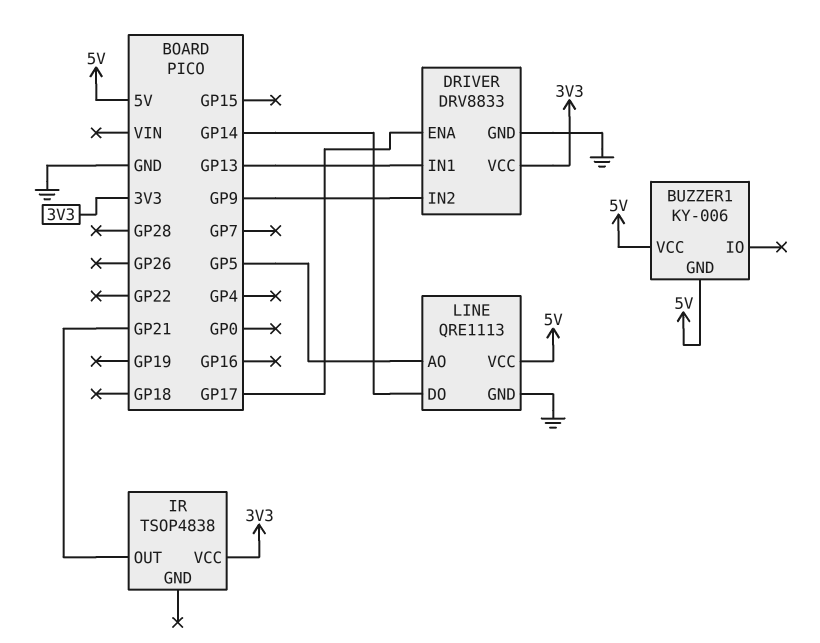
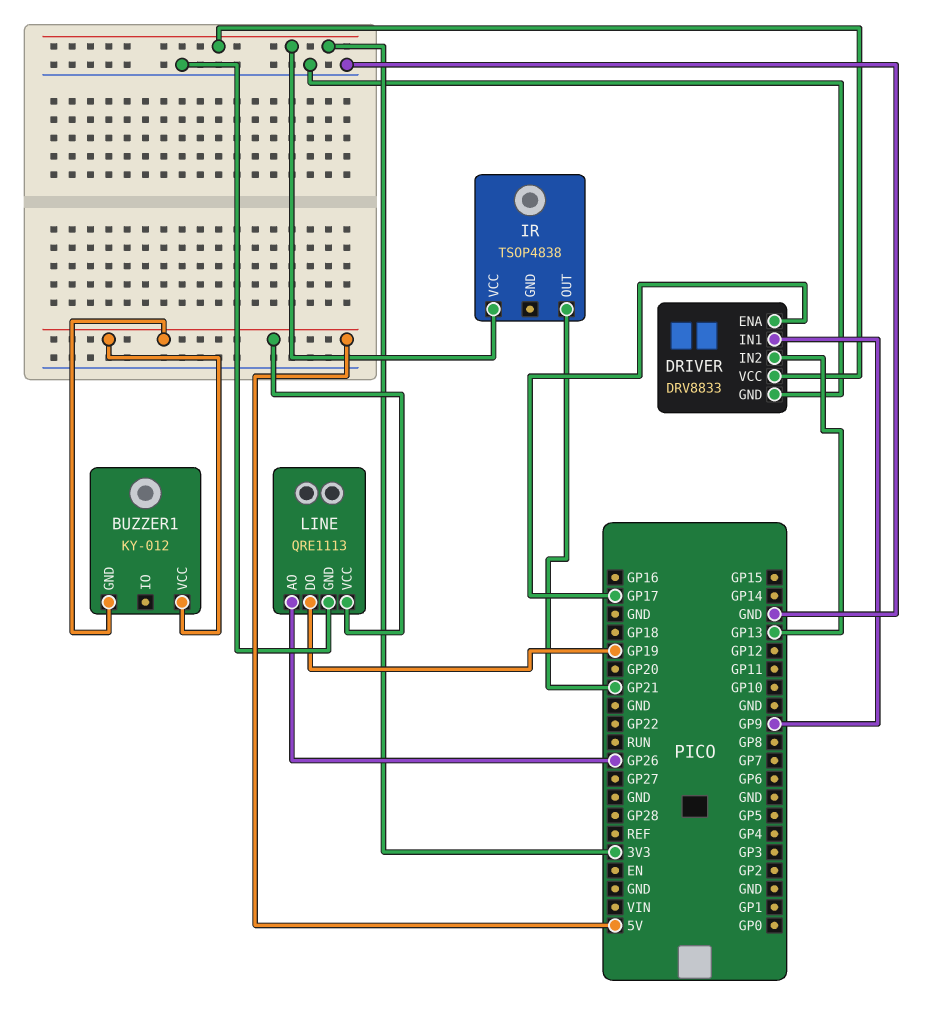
BUZZER1: KY-006 -> KY-012
DRIVER pin IN1: GP13 -> GP9
DRIVER pin IN2: GP9 -> GP13
LINE pin AO: GP5 -> GP26
LINE pin DO: GP14 -> GP19

